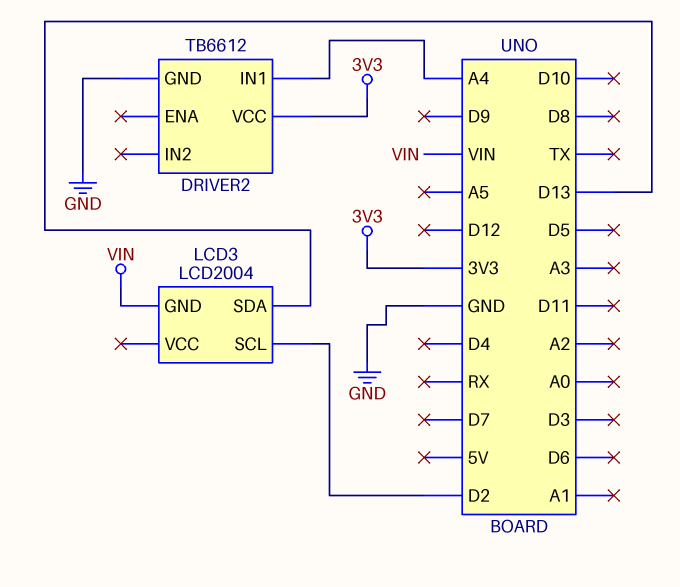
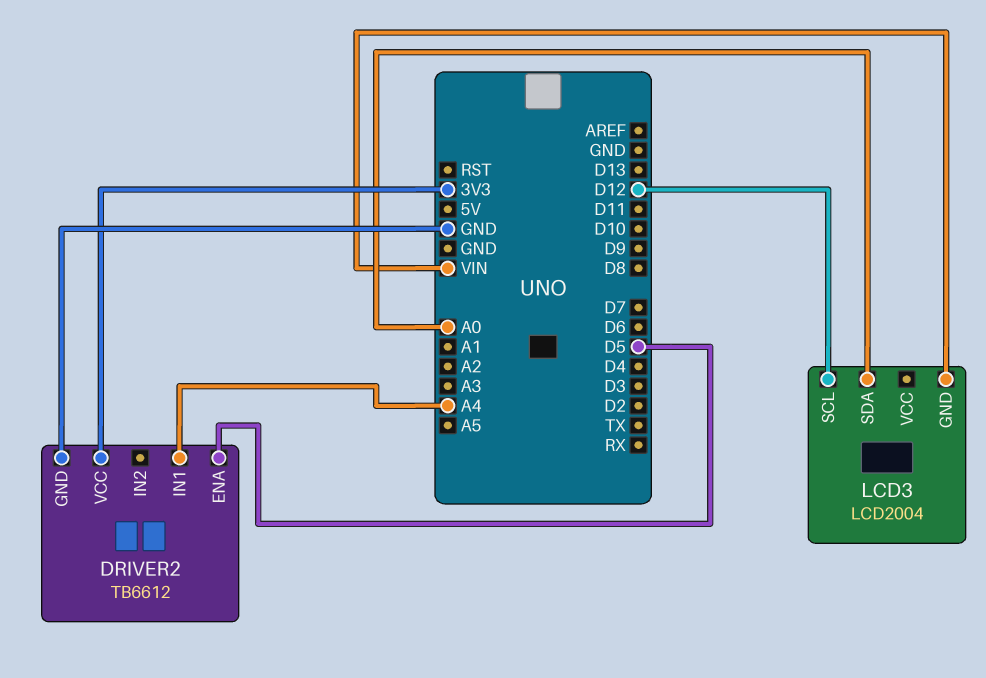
DRIVER2 pin ENA: none -> D5
LCD3 pin SCL: D2 -> D12
LCD3 pin SDA: D13 -> A0

